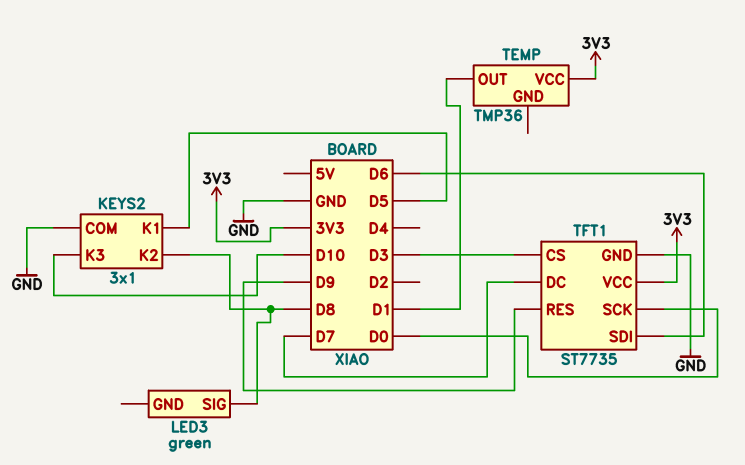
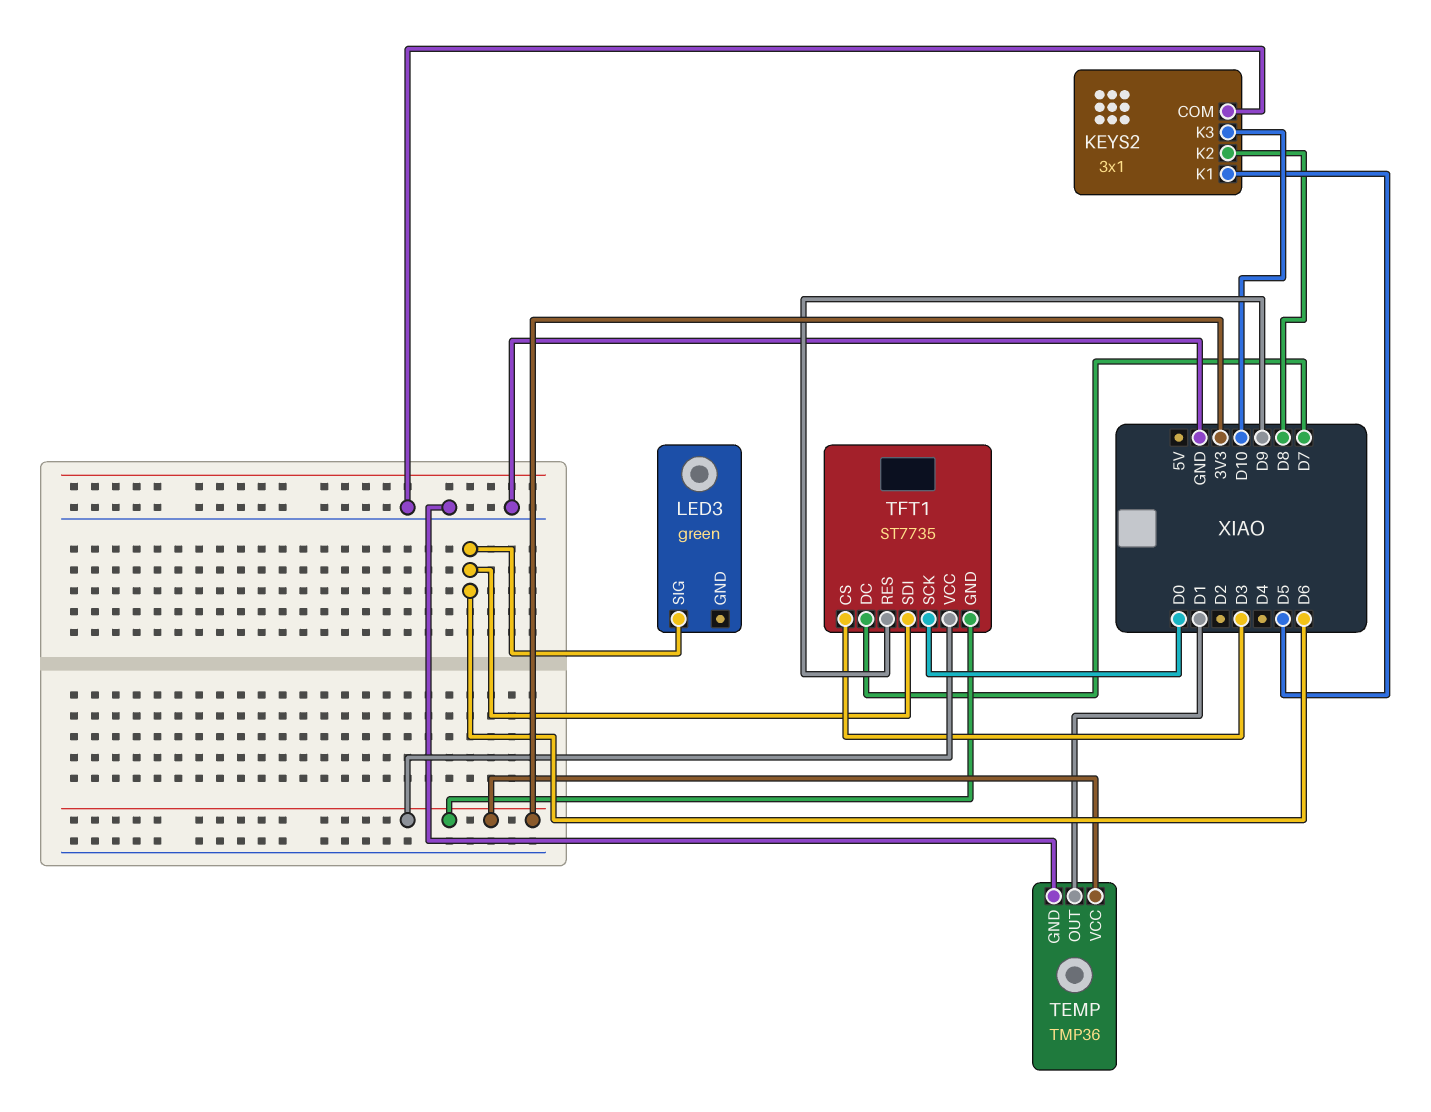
LED3 pin SIG: D8 -> D6
TEMP pin GND: none -> GND
TFT1 pin GND: GND -> 3V3

